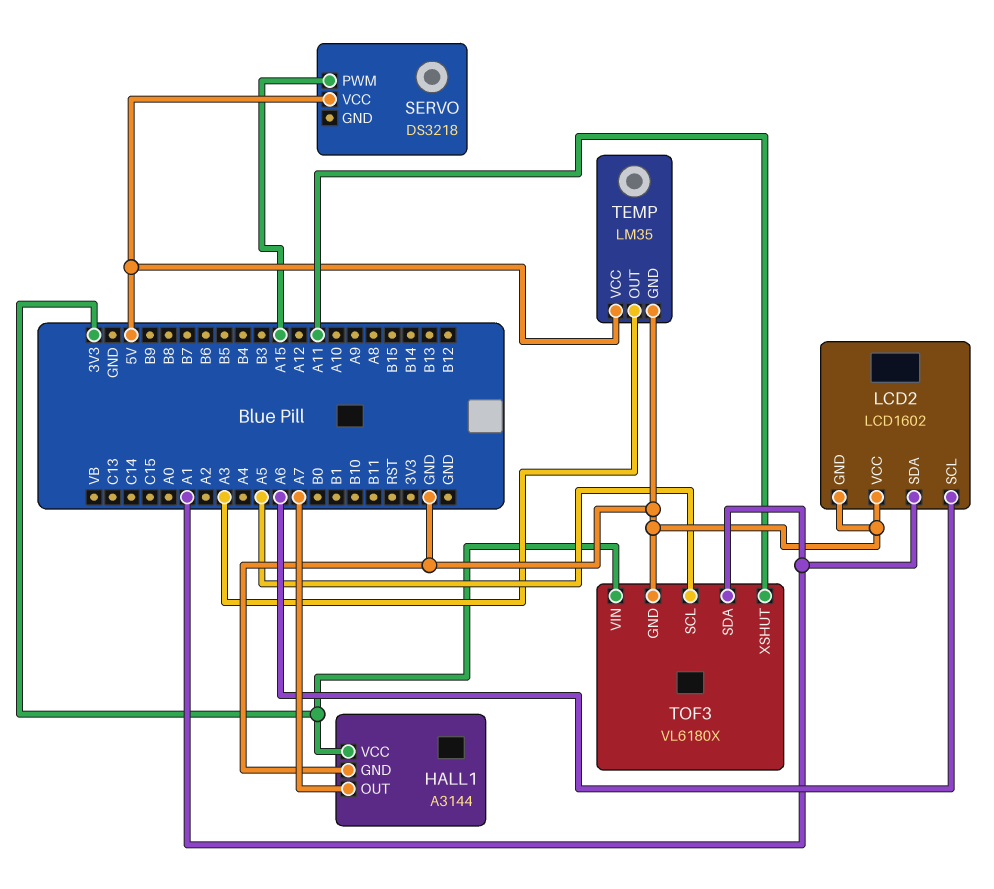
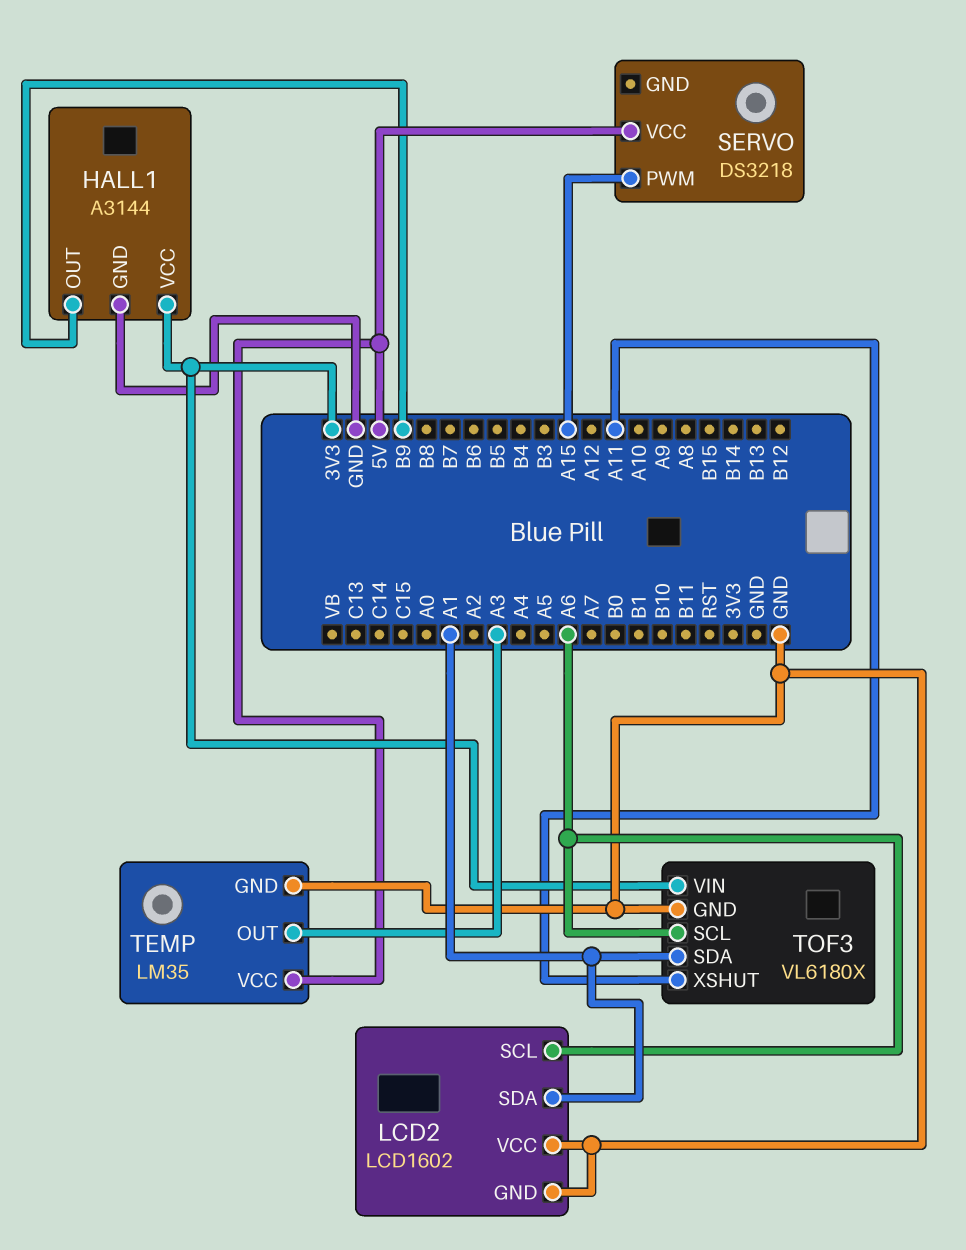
HALL1 pin OUT: A7 -> B9
TOF3 pin SCL: A5 -> A6

